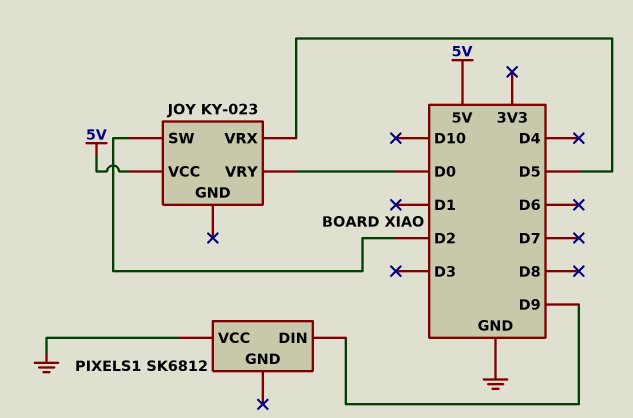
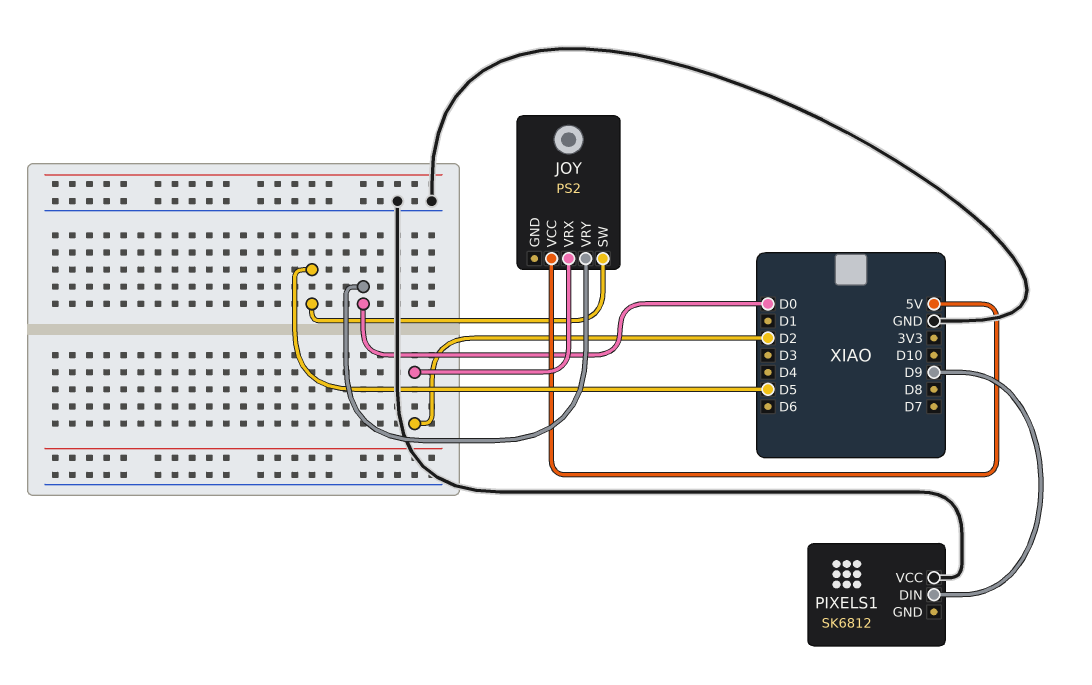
JOY: KY-023 -> PS2
JOY pin SW: D2 -> D5
JOY pin VRX: D5 -> D2

